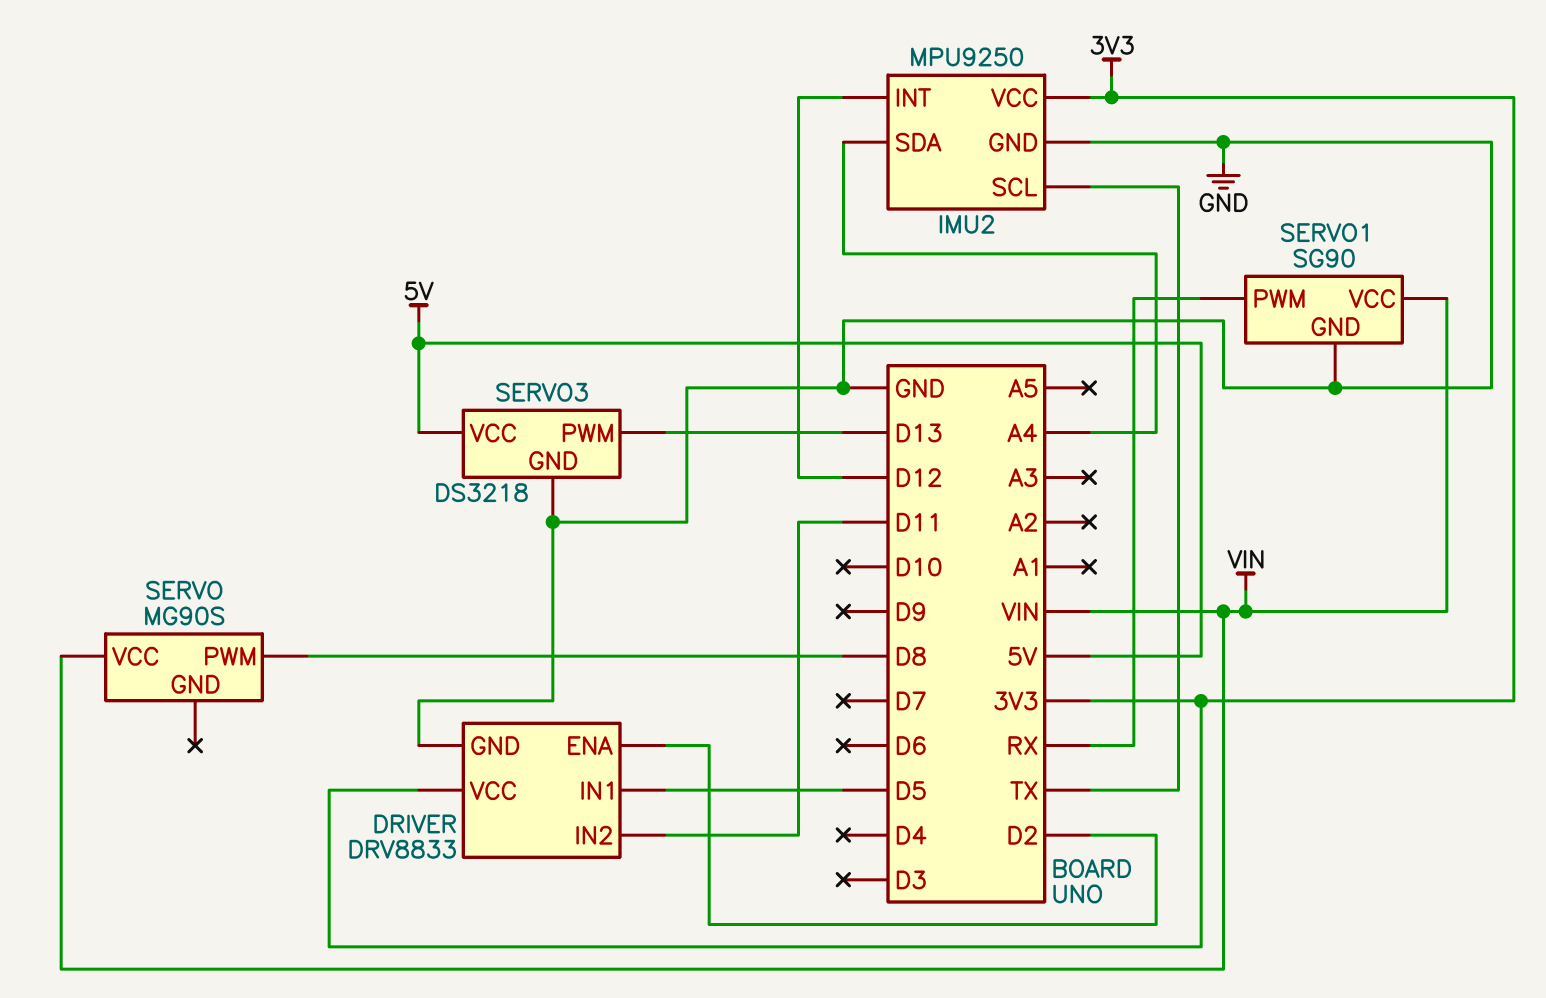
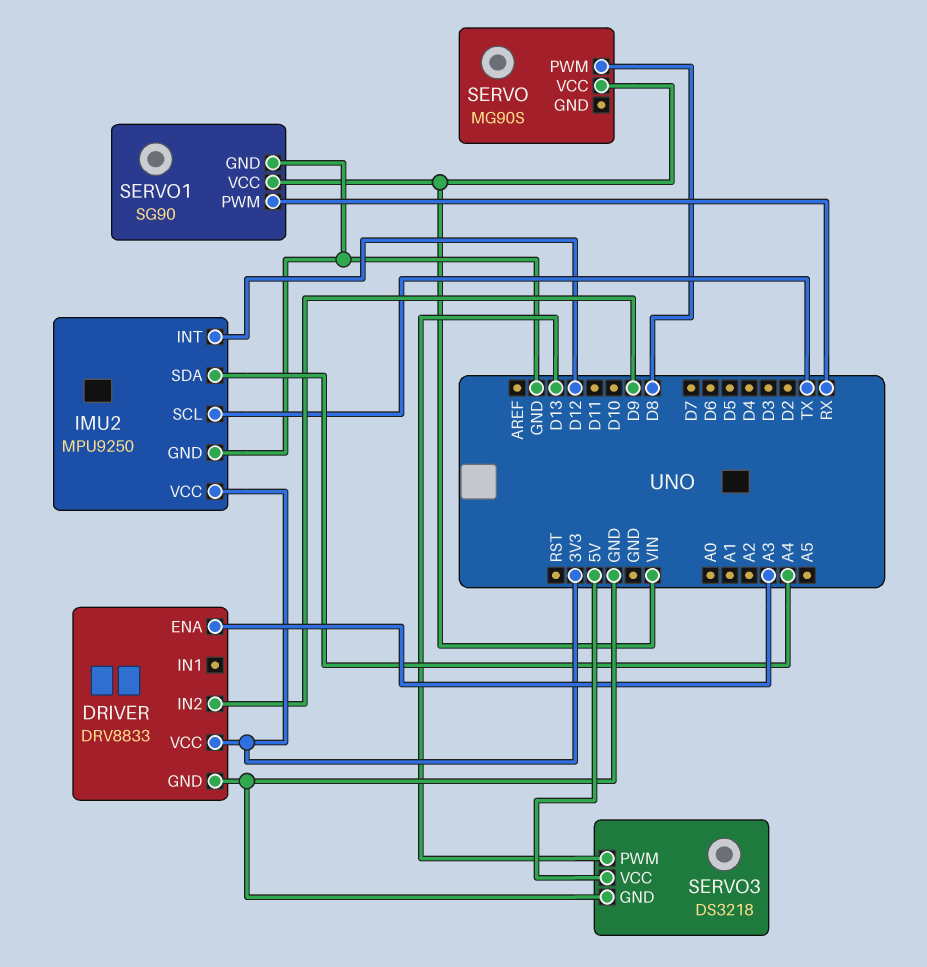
DRIVER pin ENA: D2 -> A3
DRIVER pin IN1: D5 -> none
DRIVER pin IN2: D11 -> D9

